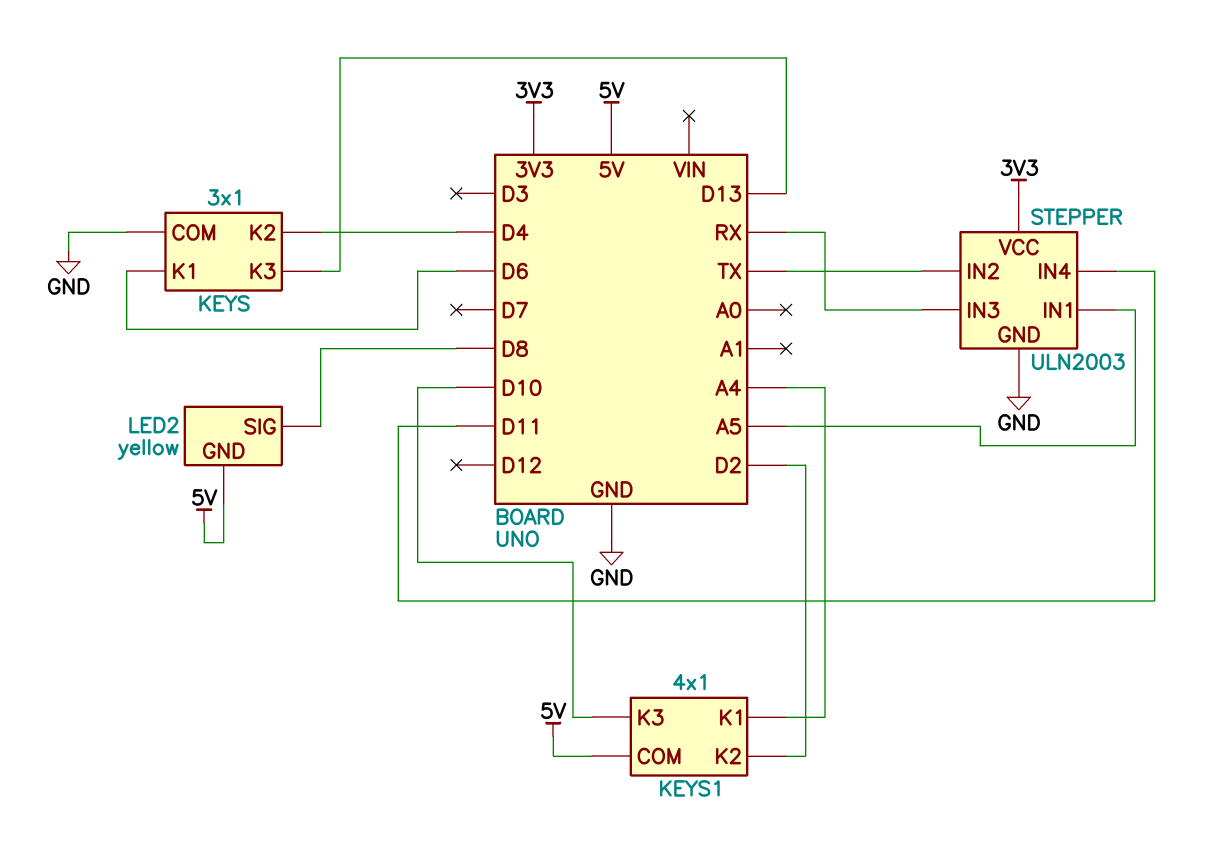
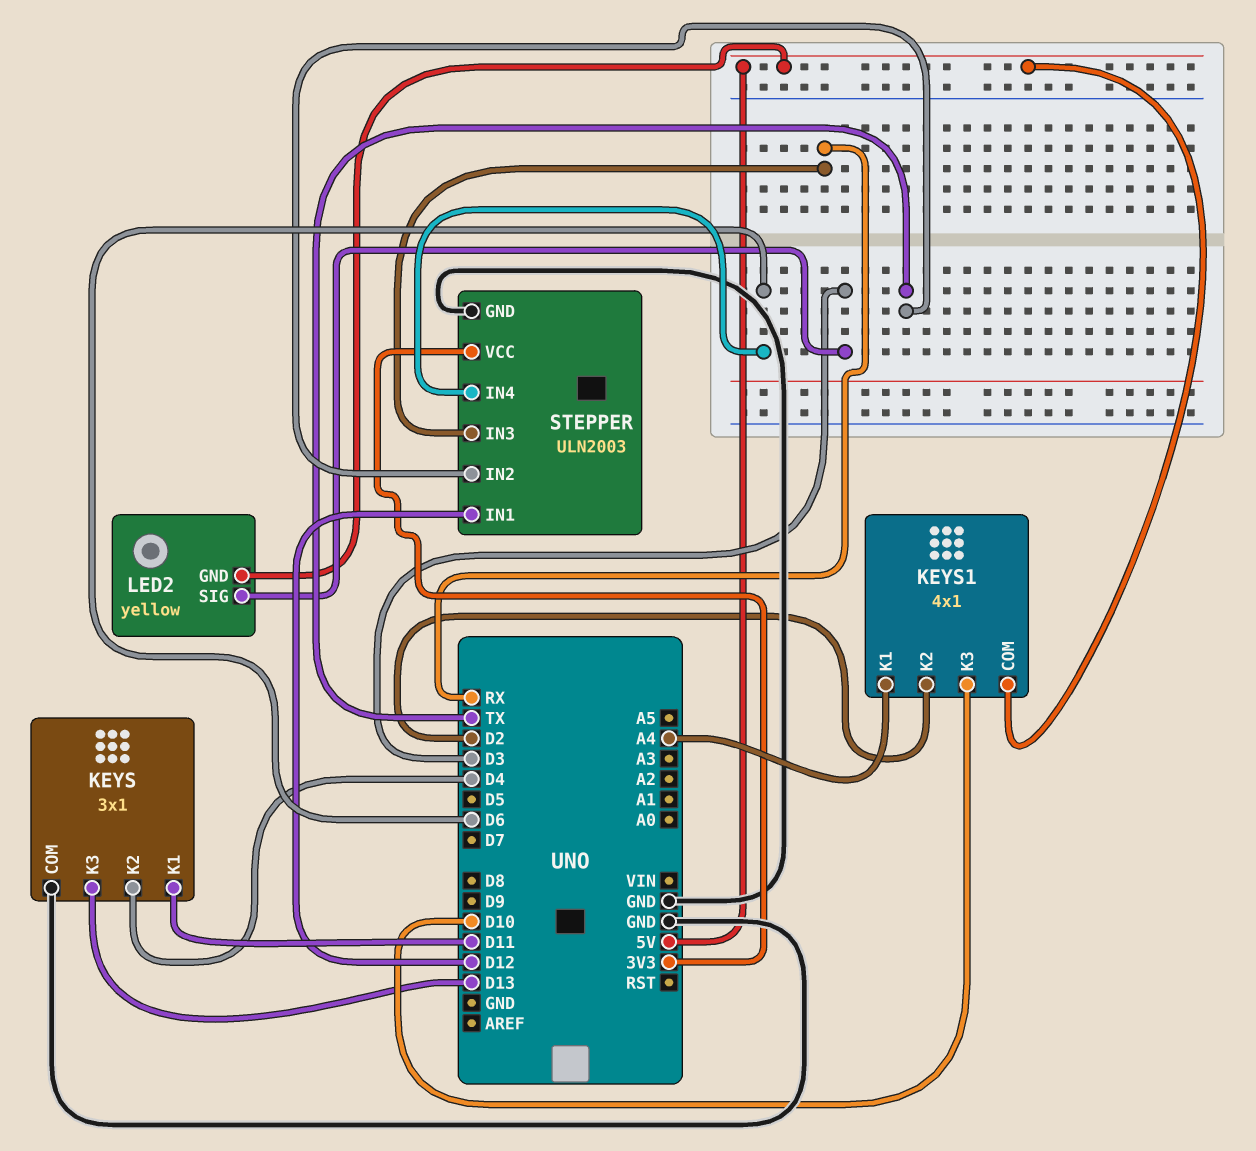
KEYS pin K1: D6 -> D11
LED2 pin SIG: D8 -> D3
STEPPER pin IN1: A5 -> D12
STEPPER pin IN4: D11 -> D6

